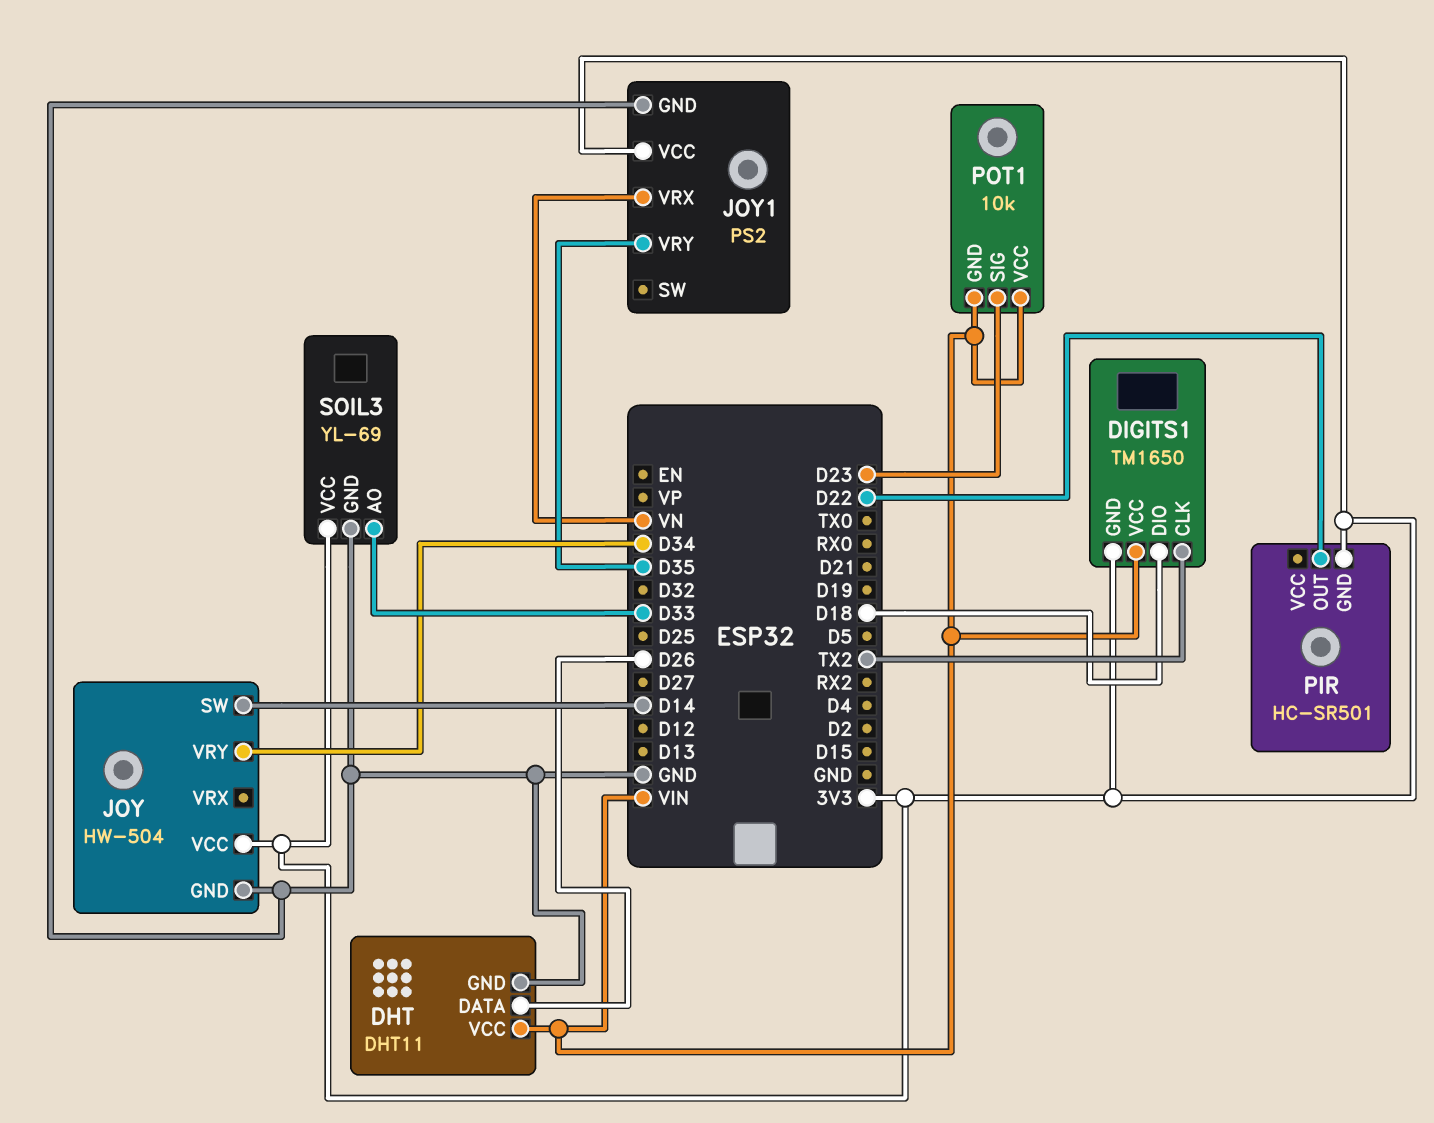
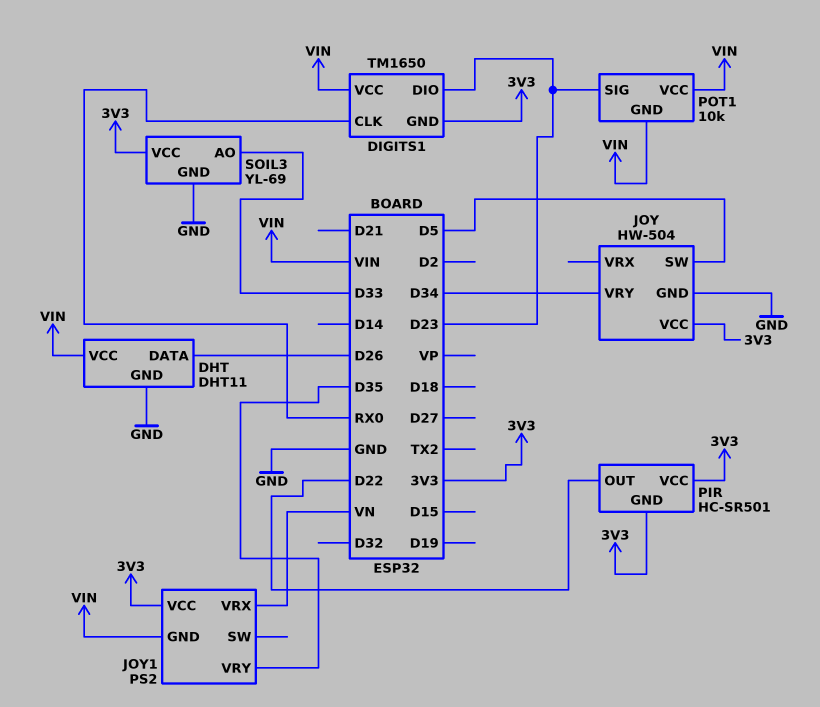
DIGITS1 pin CLK: TX2 -> RX0
DIGITS1 pin DIO: D18 -> D23
JOY pin SW: D14 -> D5
JOY1 pin GND: GND -> VIN
PIR pin VCC: none -> 3V3

